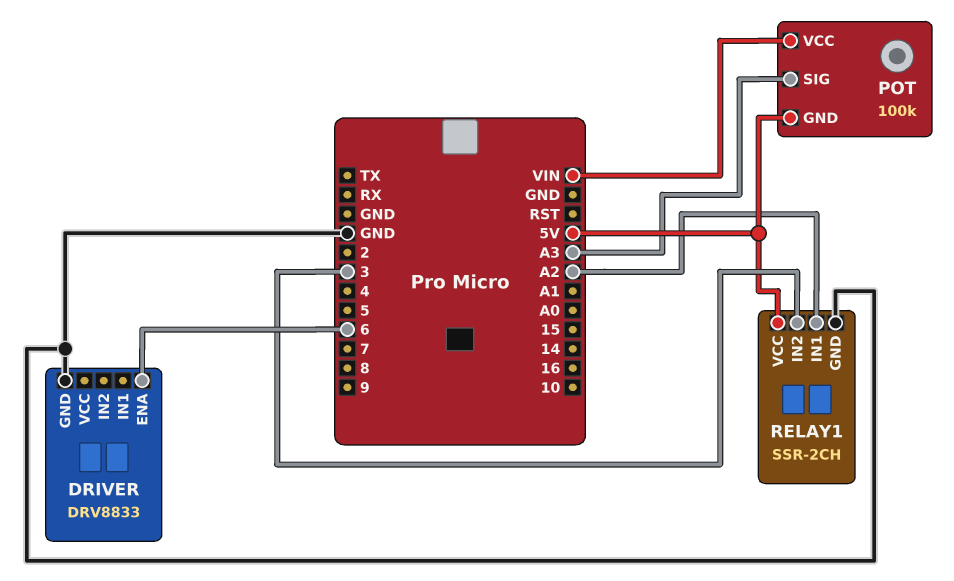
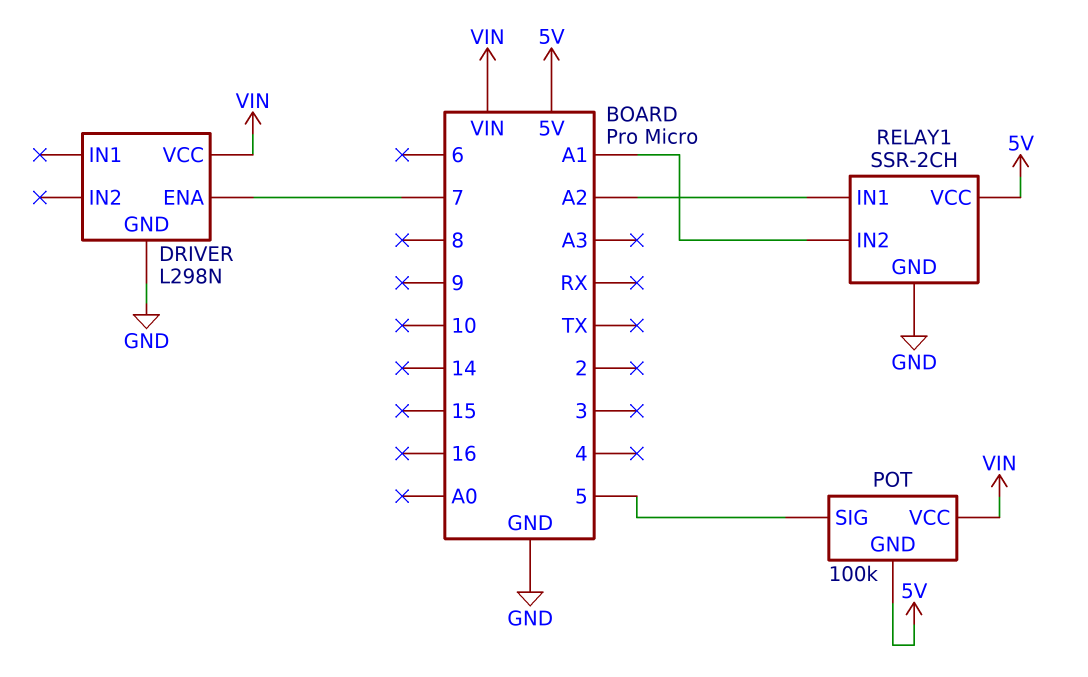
DRIVER: DRV8833 -> L298N
DRIVER pin ENA: 6 -> 7
DRIVER pin VCC: none -> VIN
POT pin SIG: A3 -> 5
RELAY1 pin IN2: 3 -> A1

